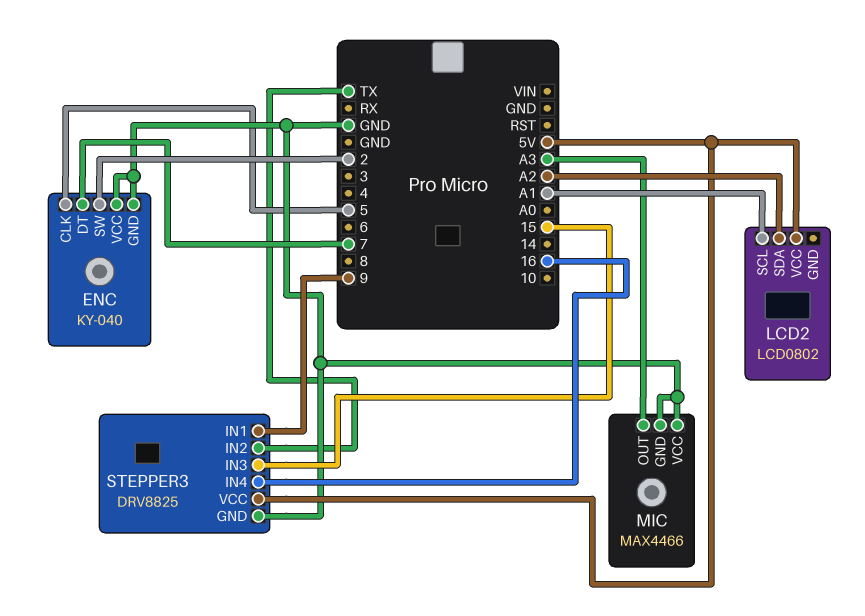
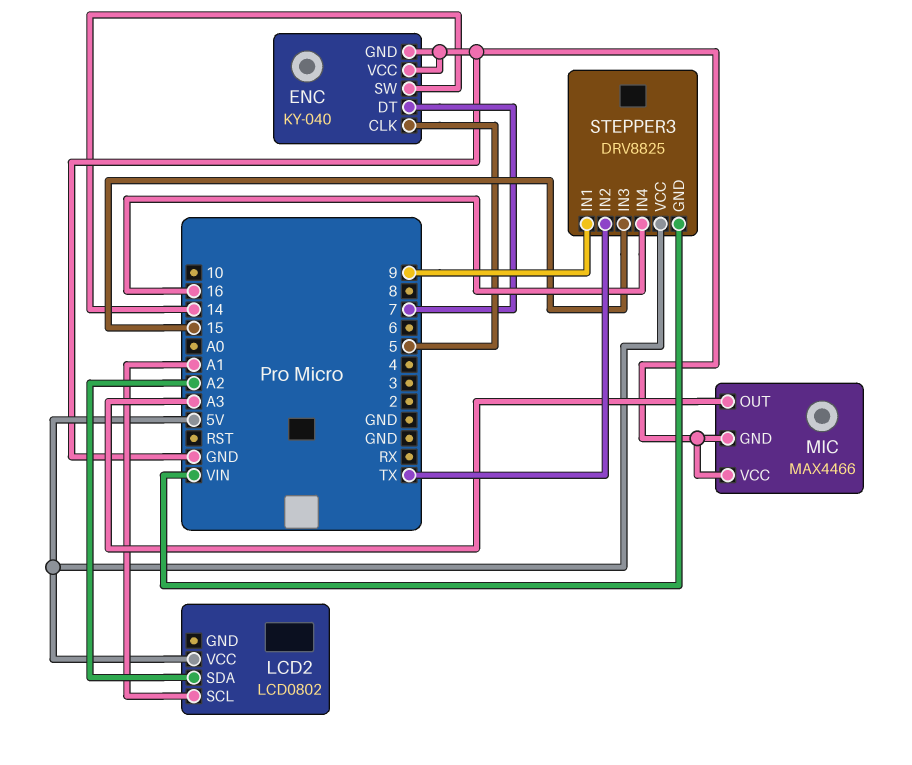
ENC pin SW: 2 -> 14
STEPPER3 pin GND: GND -> VIN

